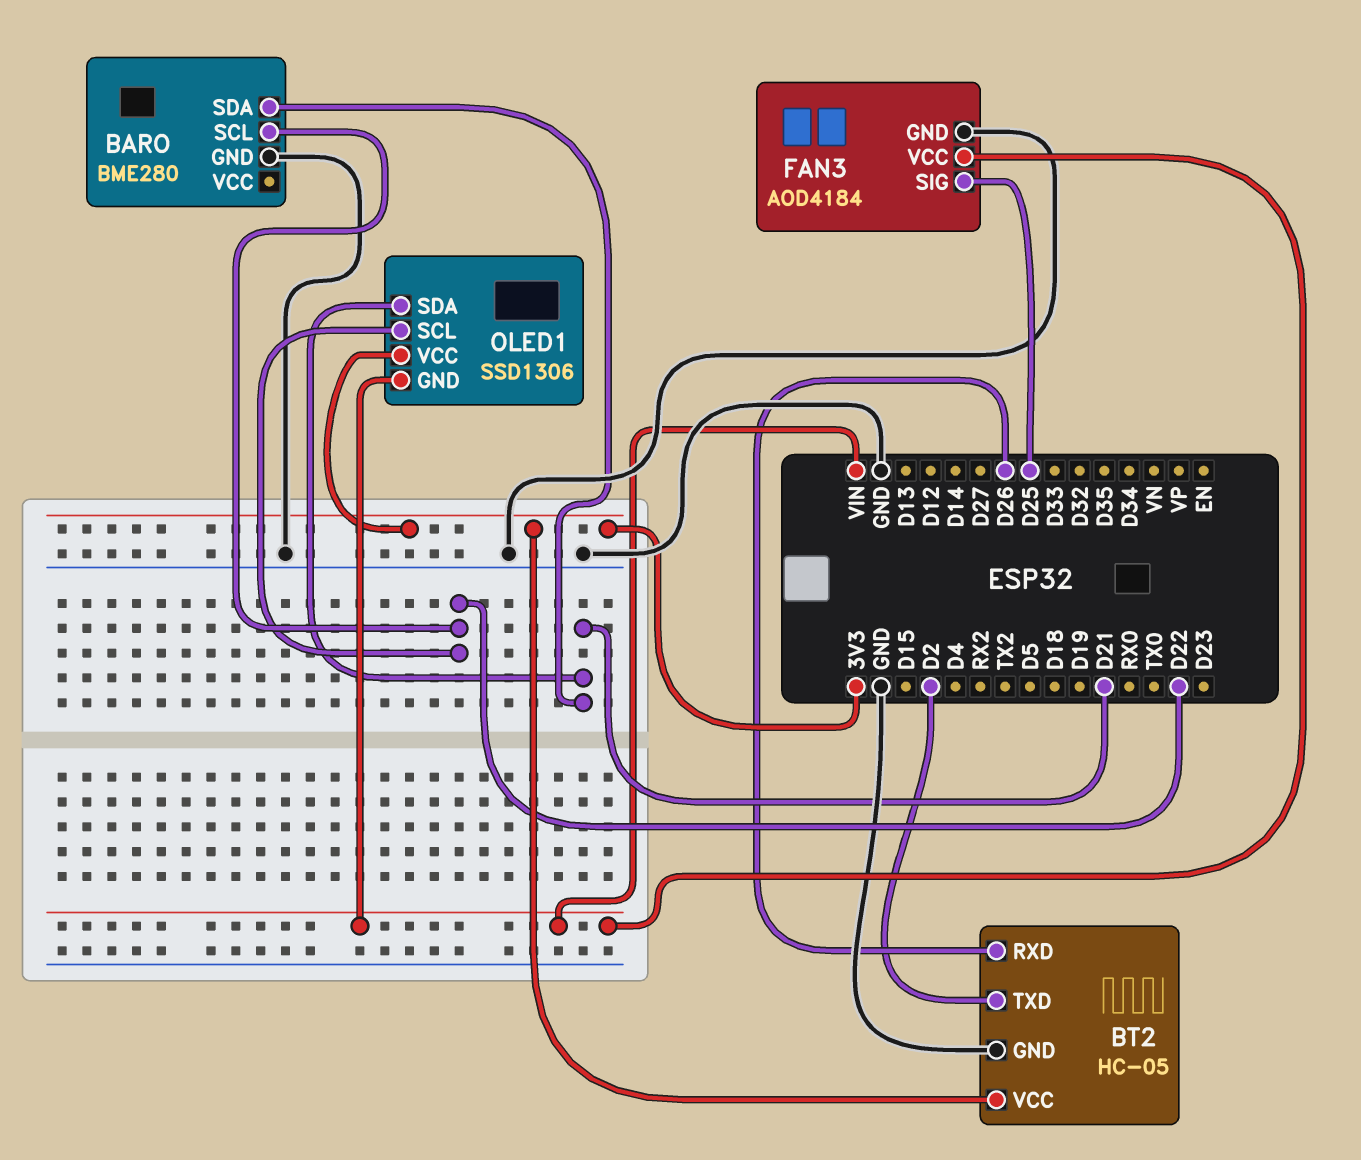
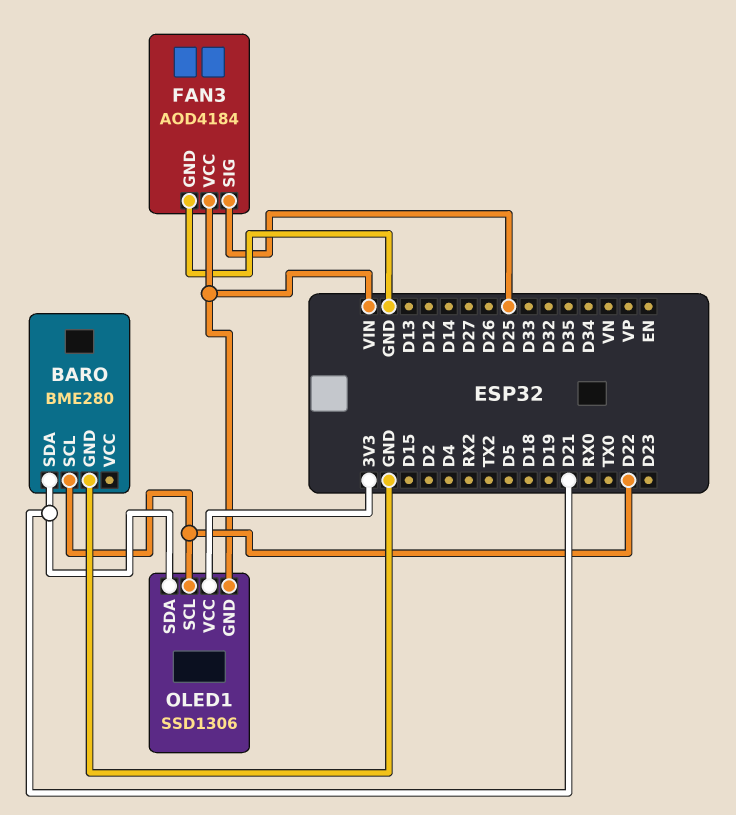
BT2: HC-05 -> none
BT2 pin GND: GND -> none
BT2 pin RXD: D26 -> none
BT2 pin TXD: D2 -> none
BT2 pin VCC: 3V3 -> none

